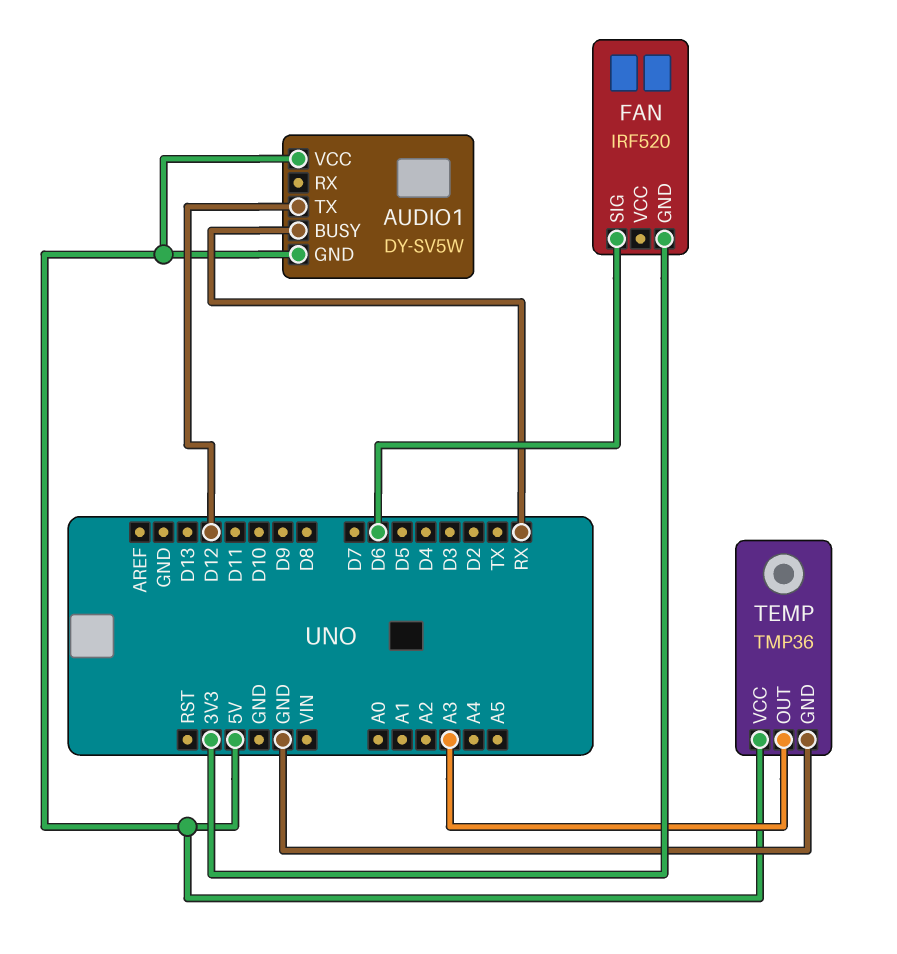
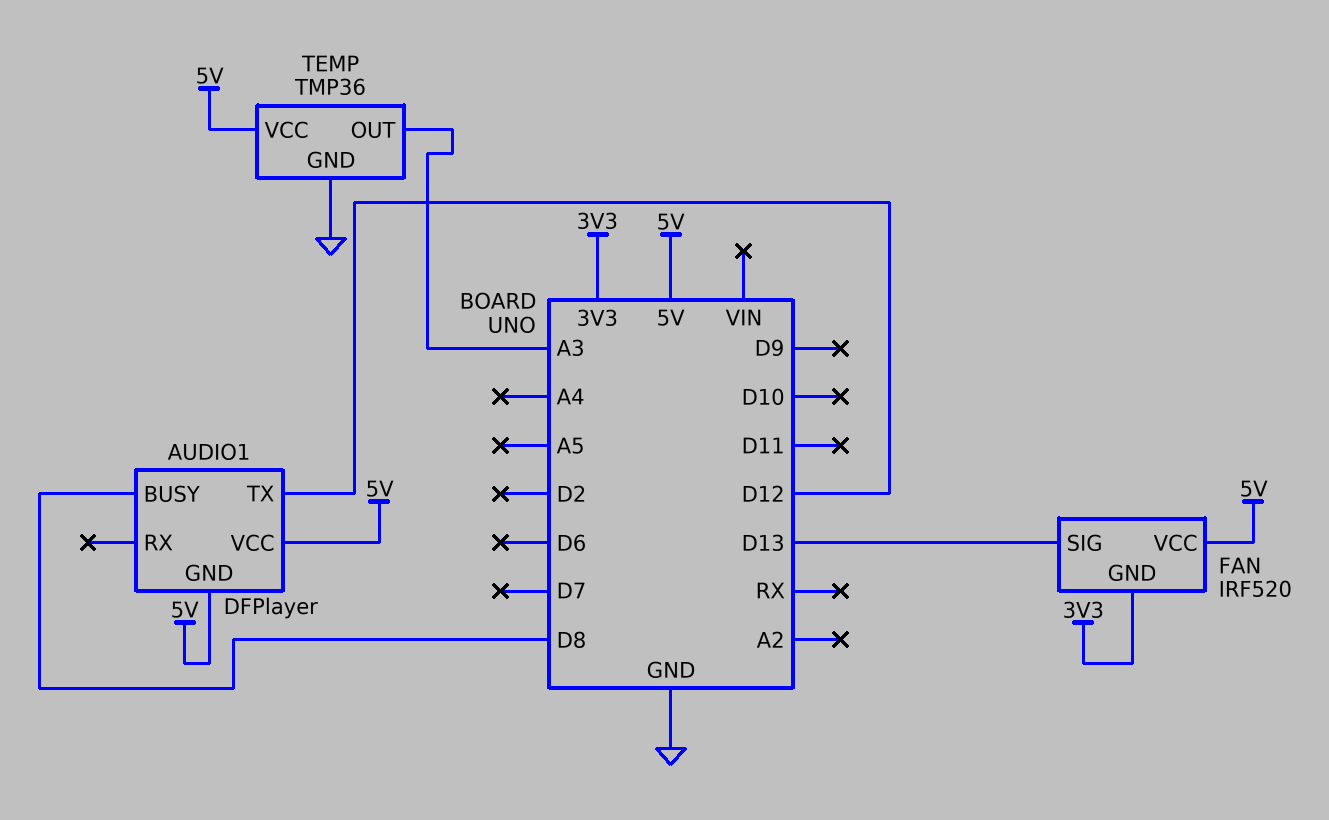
AUDIO1: DY-SV5W -> DFPlayer
AUDIO1 pin BUSY: RX -> D8
FAN pin SIG: D6 -> D13
FAN pin VCC: none -> 5V

